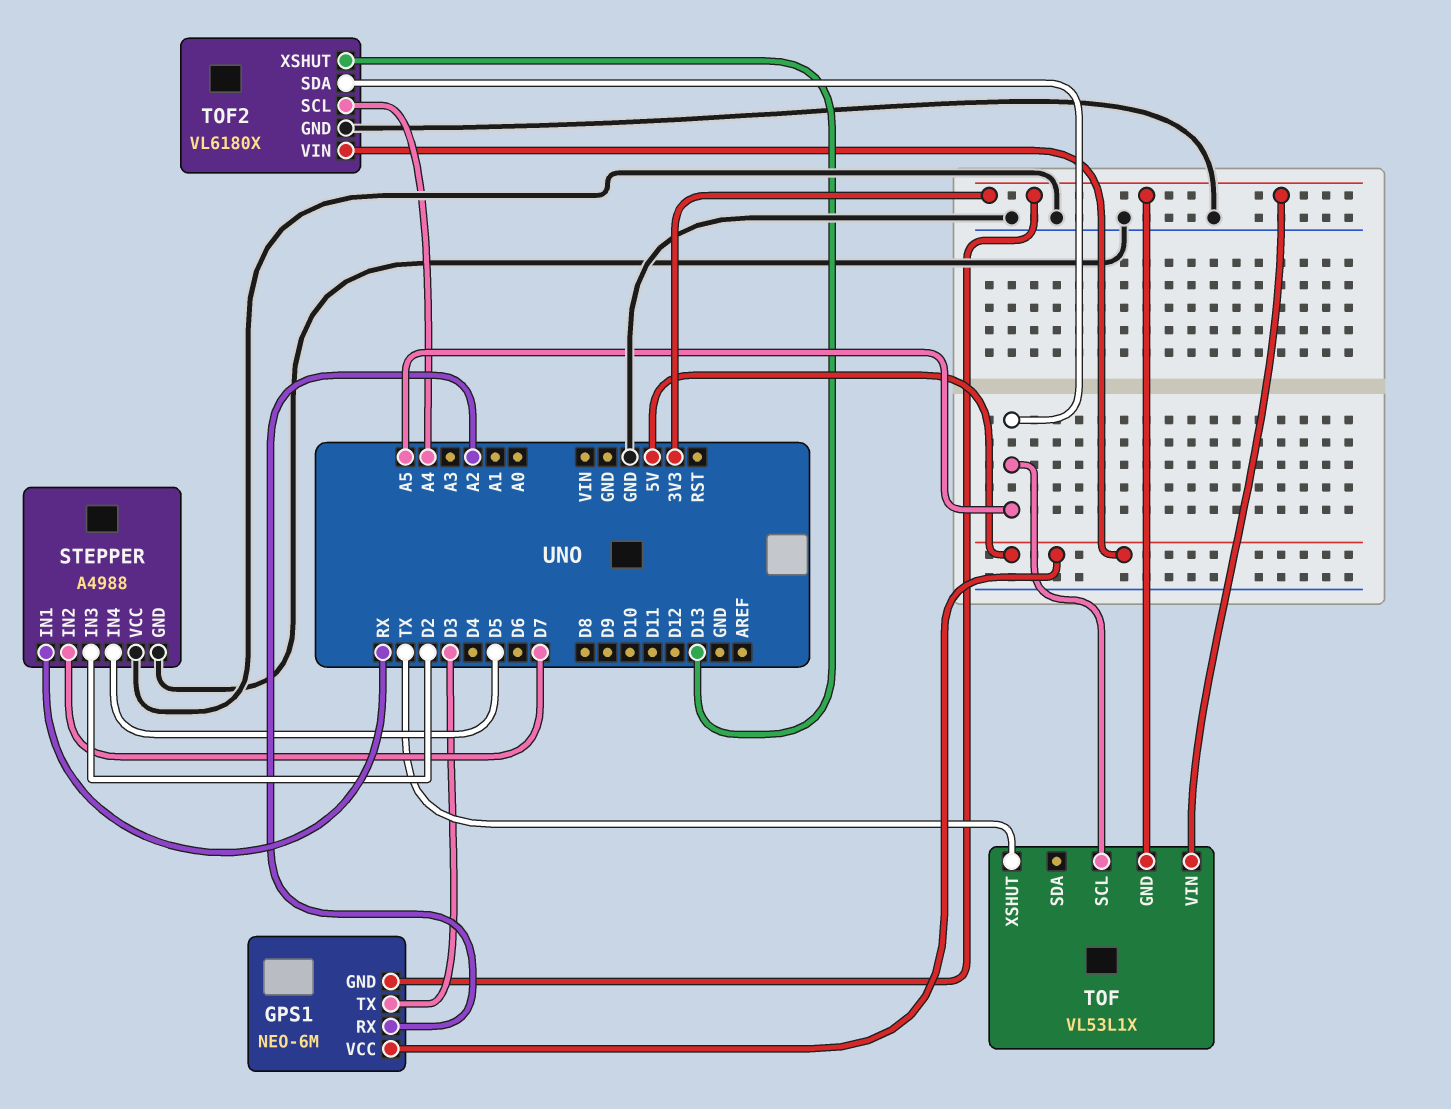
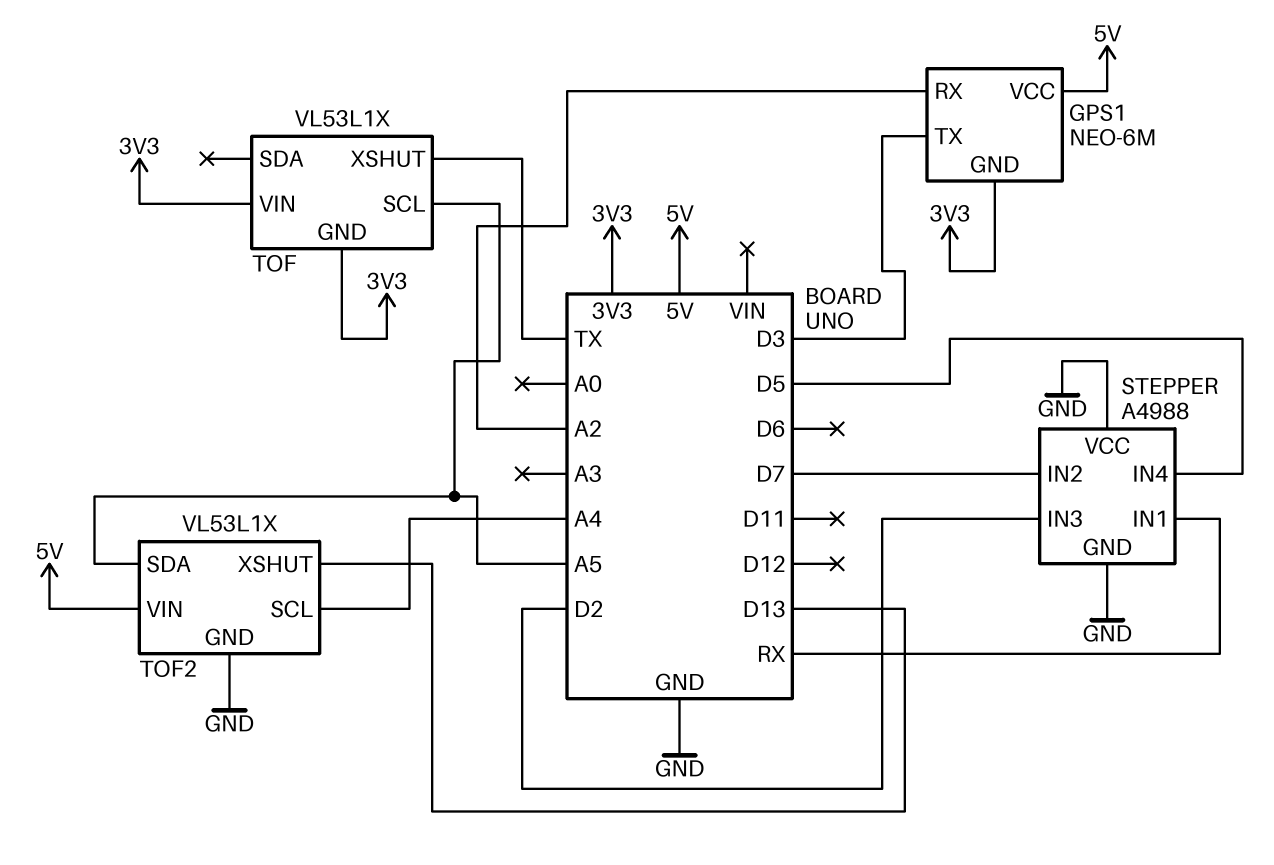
TOF2: VL6180X -> VL53L1X

